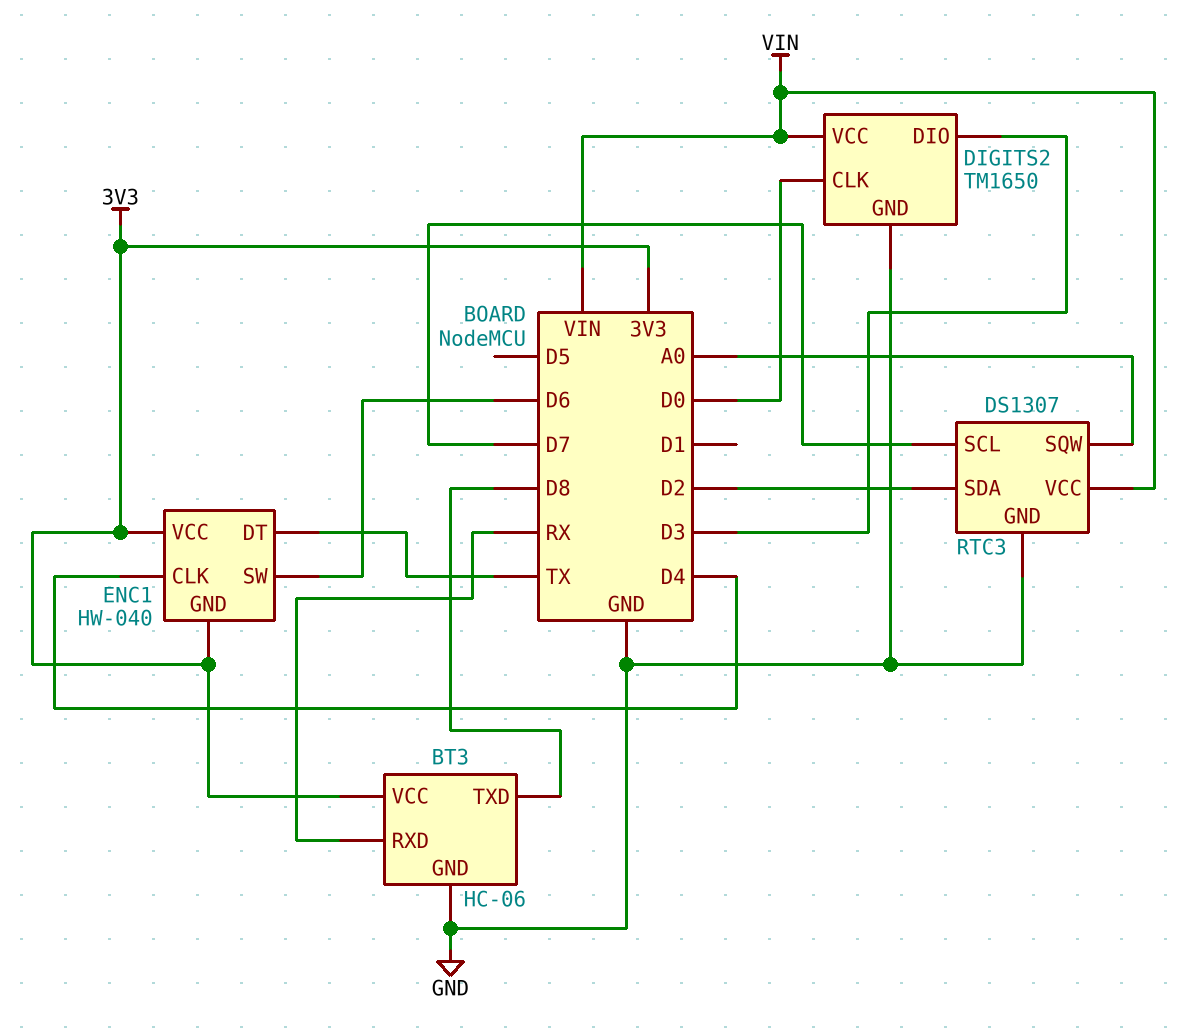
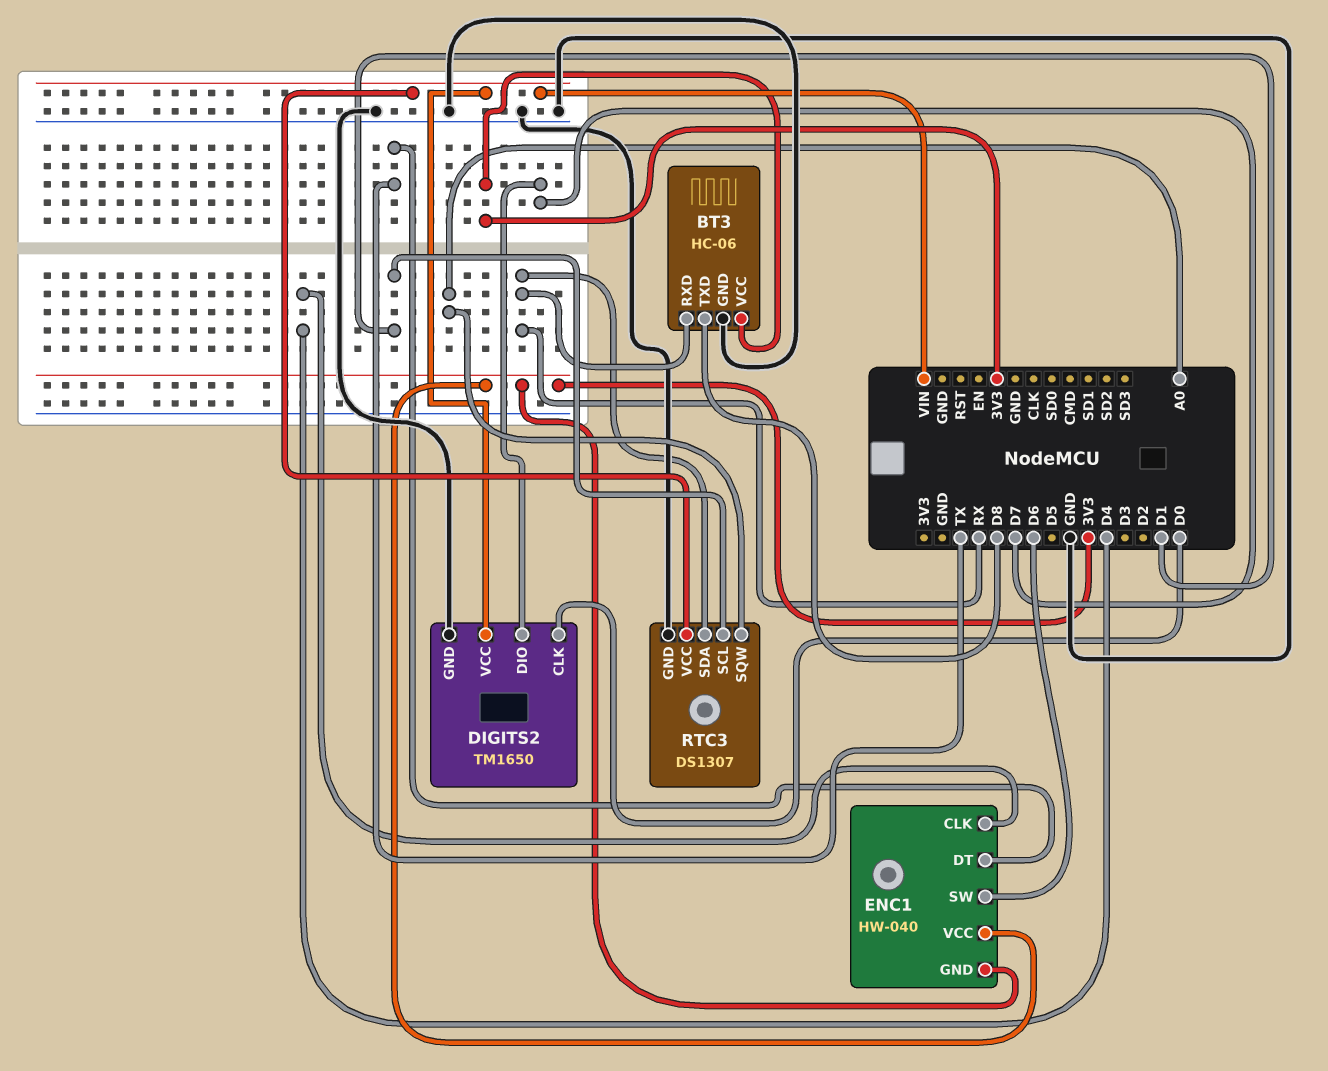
DIGITS2 pin DIO: D3 -> D7
RTC3 pin SCL: D7 -> D1
RTC3 pin SDA: D2 -> RX

